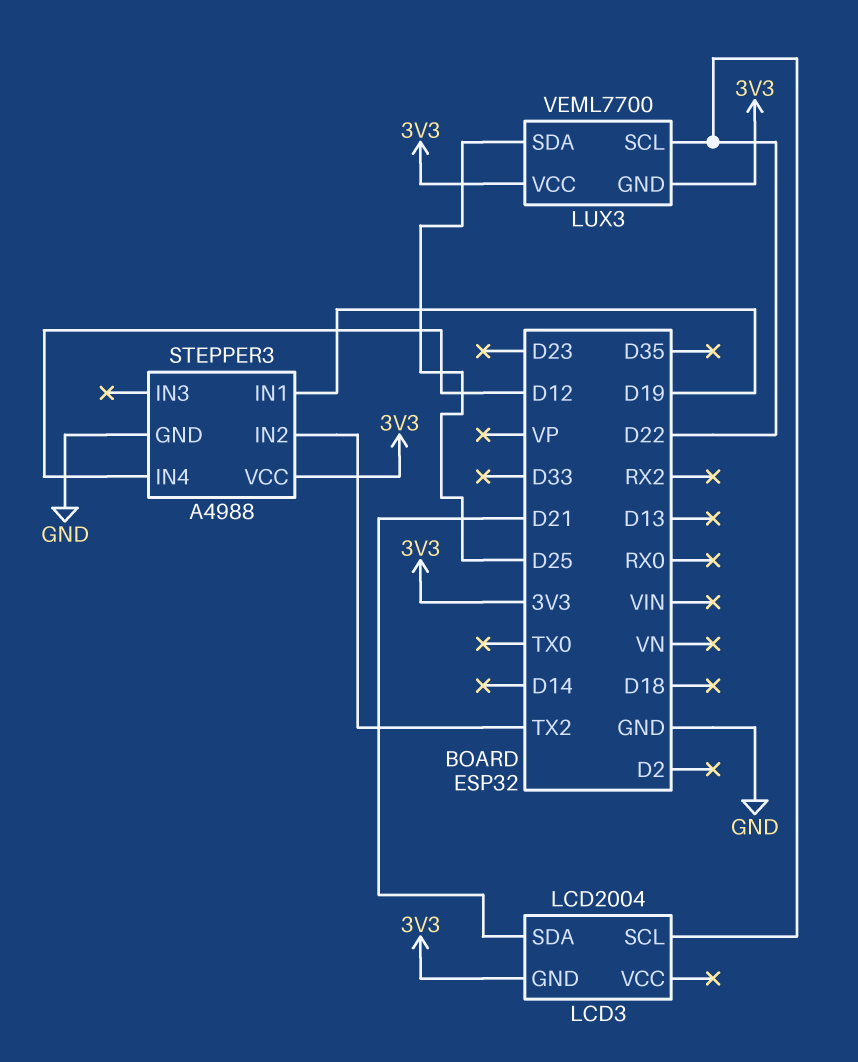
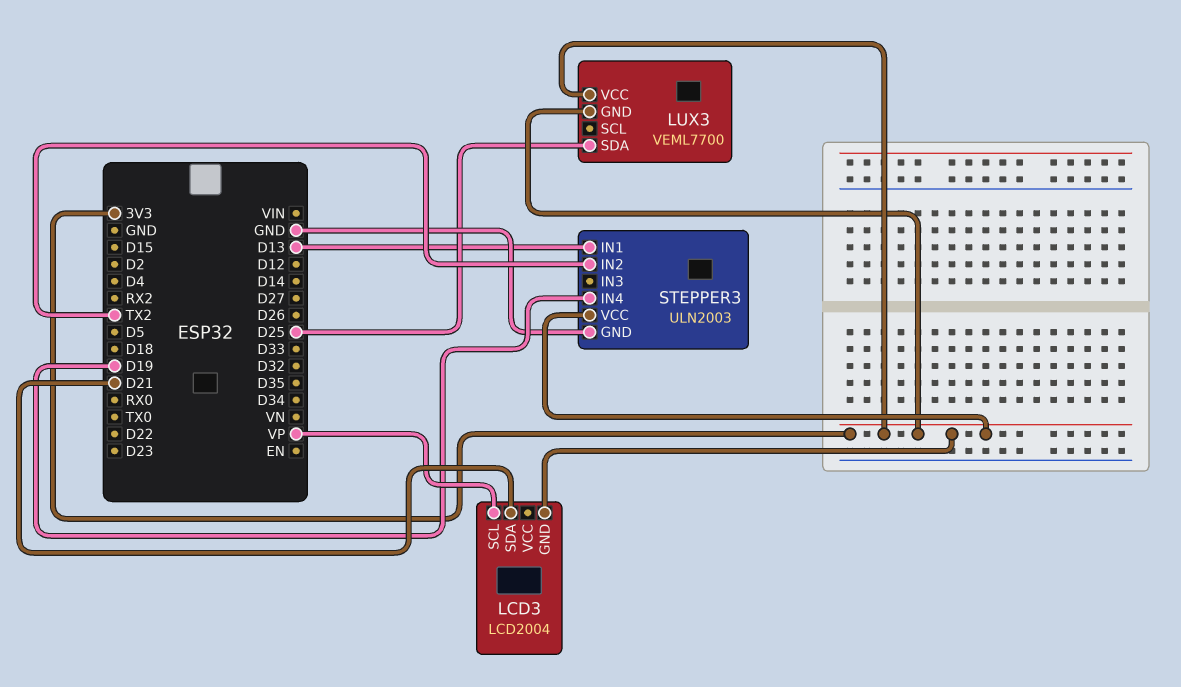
LCD3 pin SCL: D22 -> VP
LUX3 pin SCL: D22 -> none
STEPPER3: A4988 -> ULN2003
STEPPER3 pin IN1: D19 -> D13
STEPPER3 pin IN4: D12 -> D19

